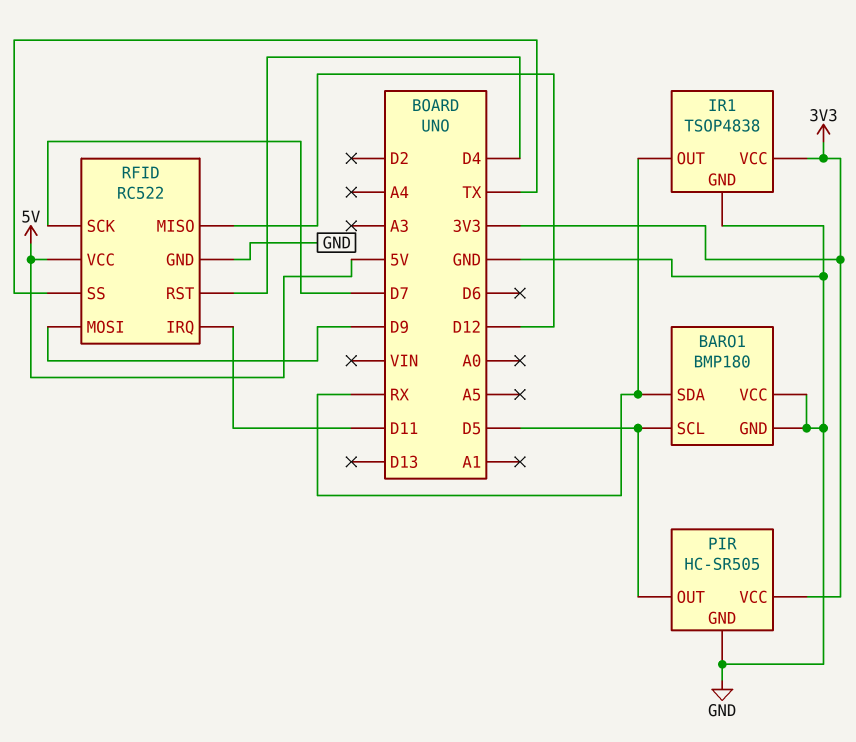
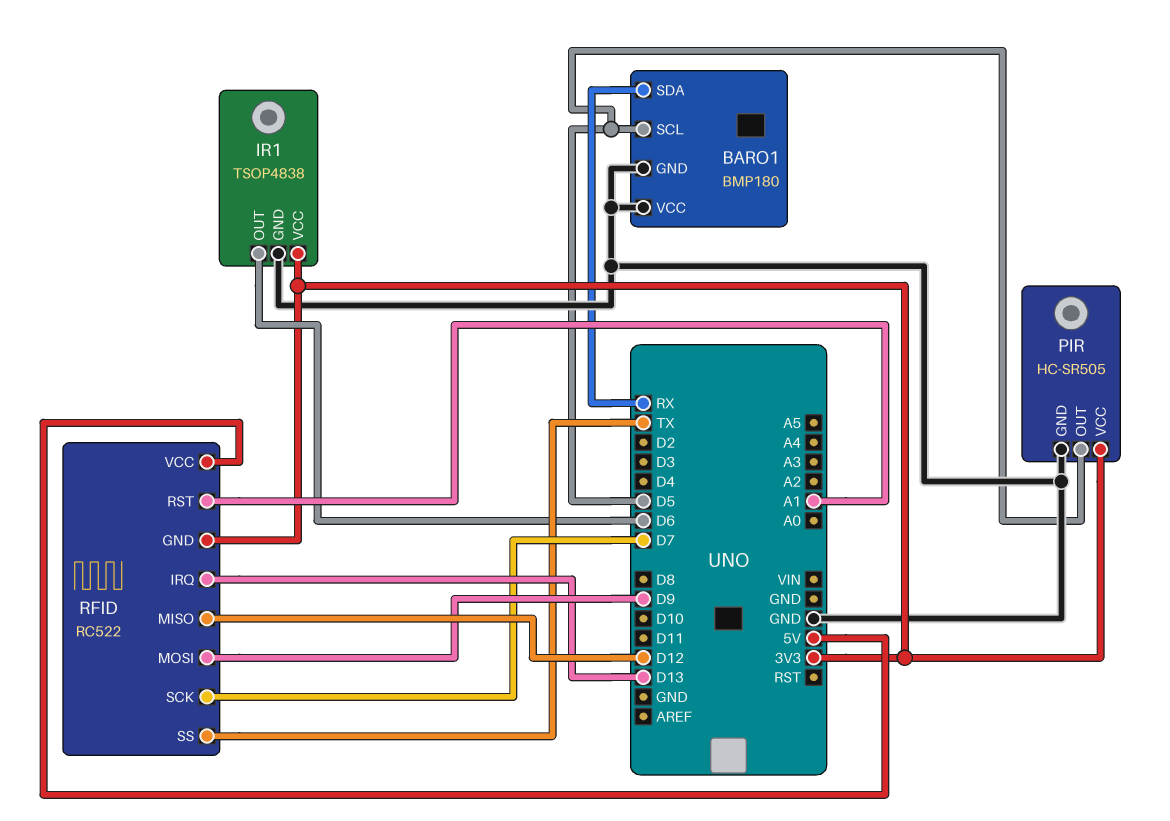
IR1 pin OUT: RX -> D6
RFID pin GND: GND -> 3V3
RFID pin IRQ: D11 -> D13
RFID pin RST: D4 -> A1

